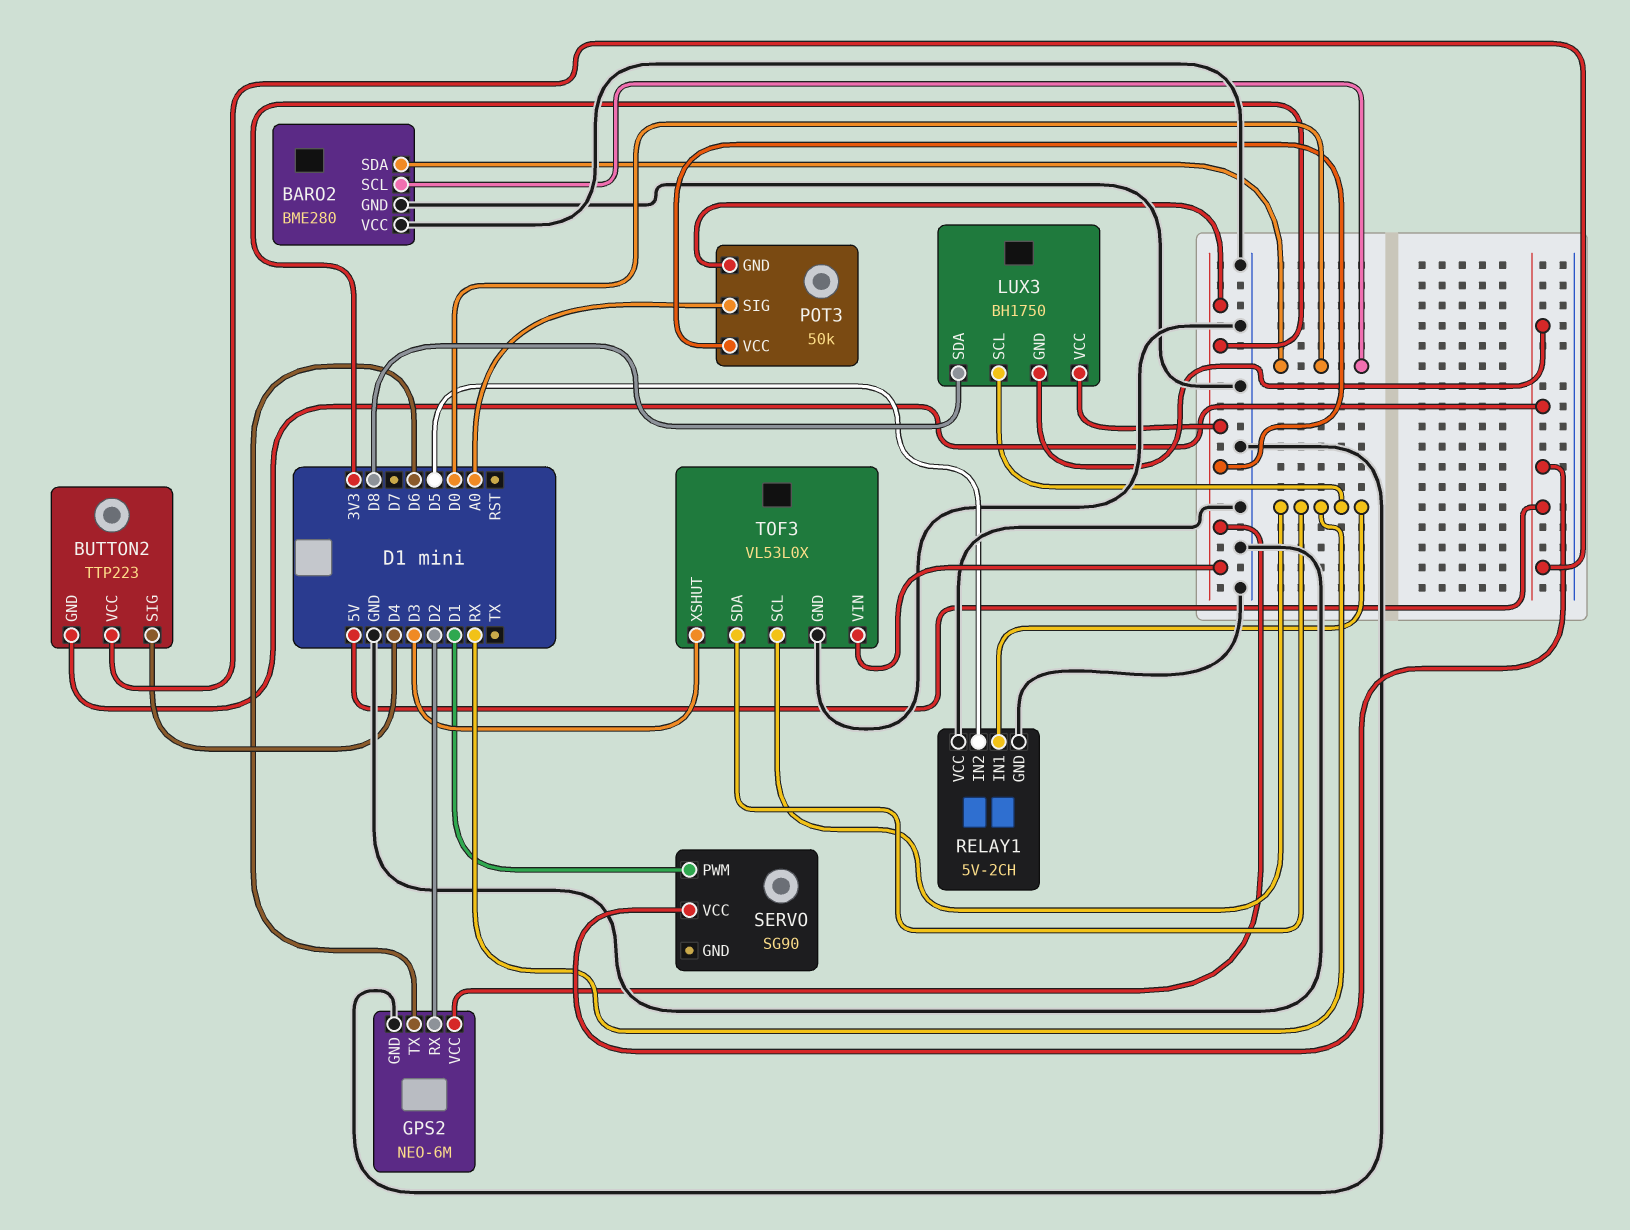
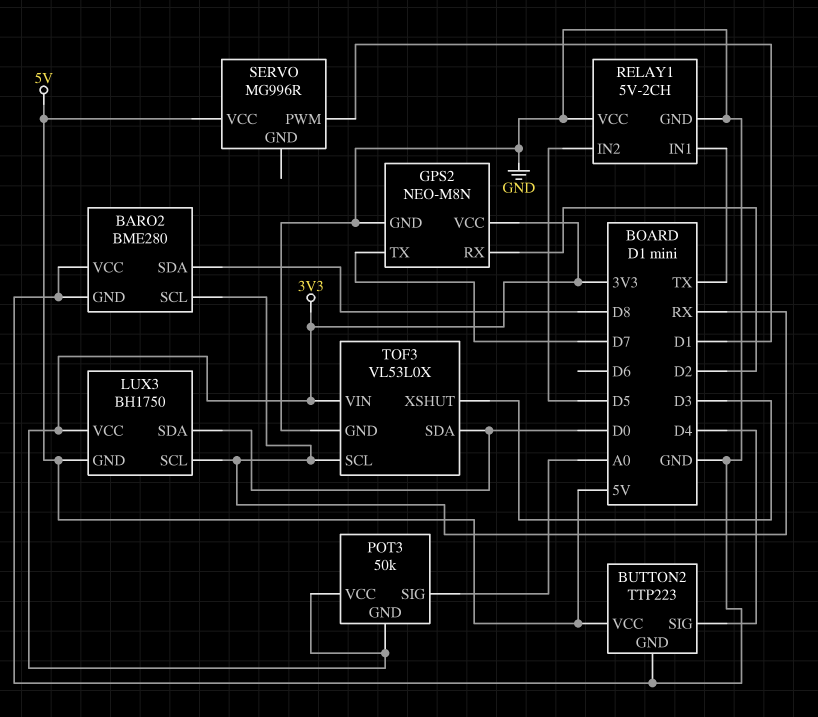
BARO2 pin SCL: D0 -> RX
BARO2 pin SDA: D0 -> D8
BUTTON2 pin GND: 5V -> GND
GPS2: NEO-6M -> NEO-M8N
GPS2 pin TX: D6 -> D7
LUX3 pin SDA: D8 -> D0
RELAY1 pin IN1: RX -> TX
SERVO: SG90 -> MG996R
TOF3 pin SDA: RX -> D0

